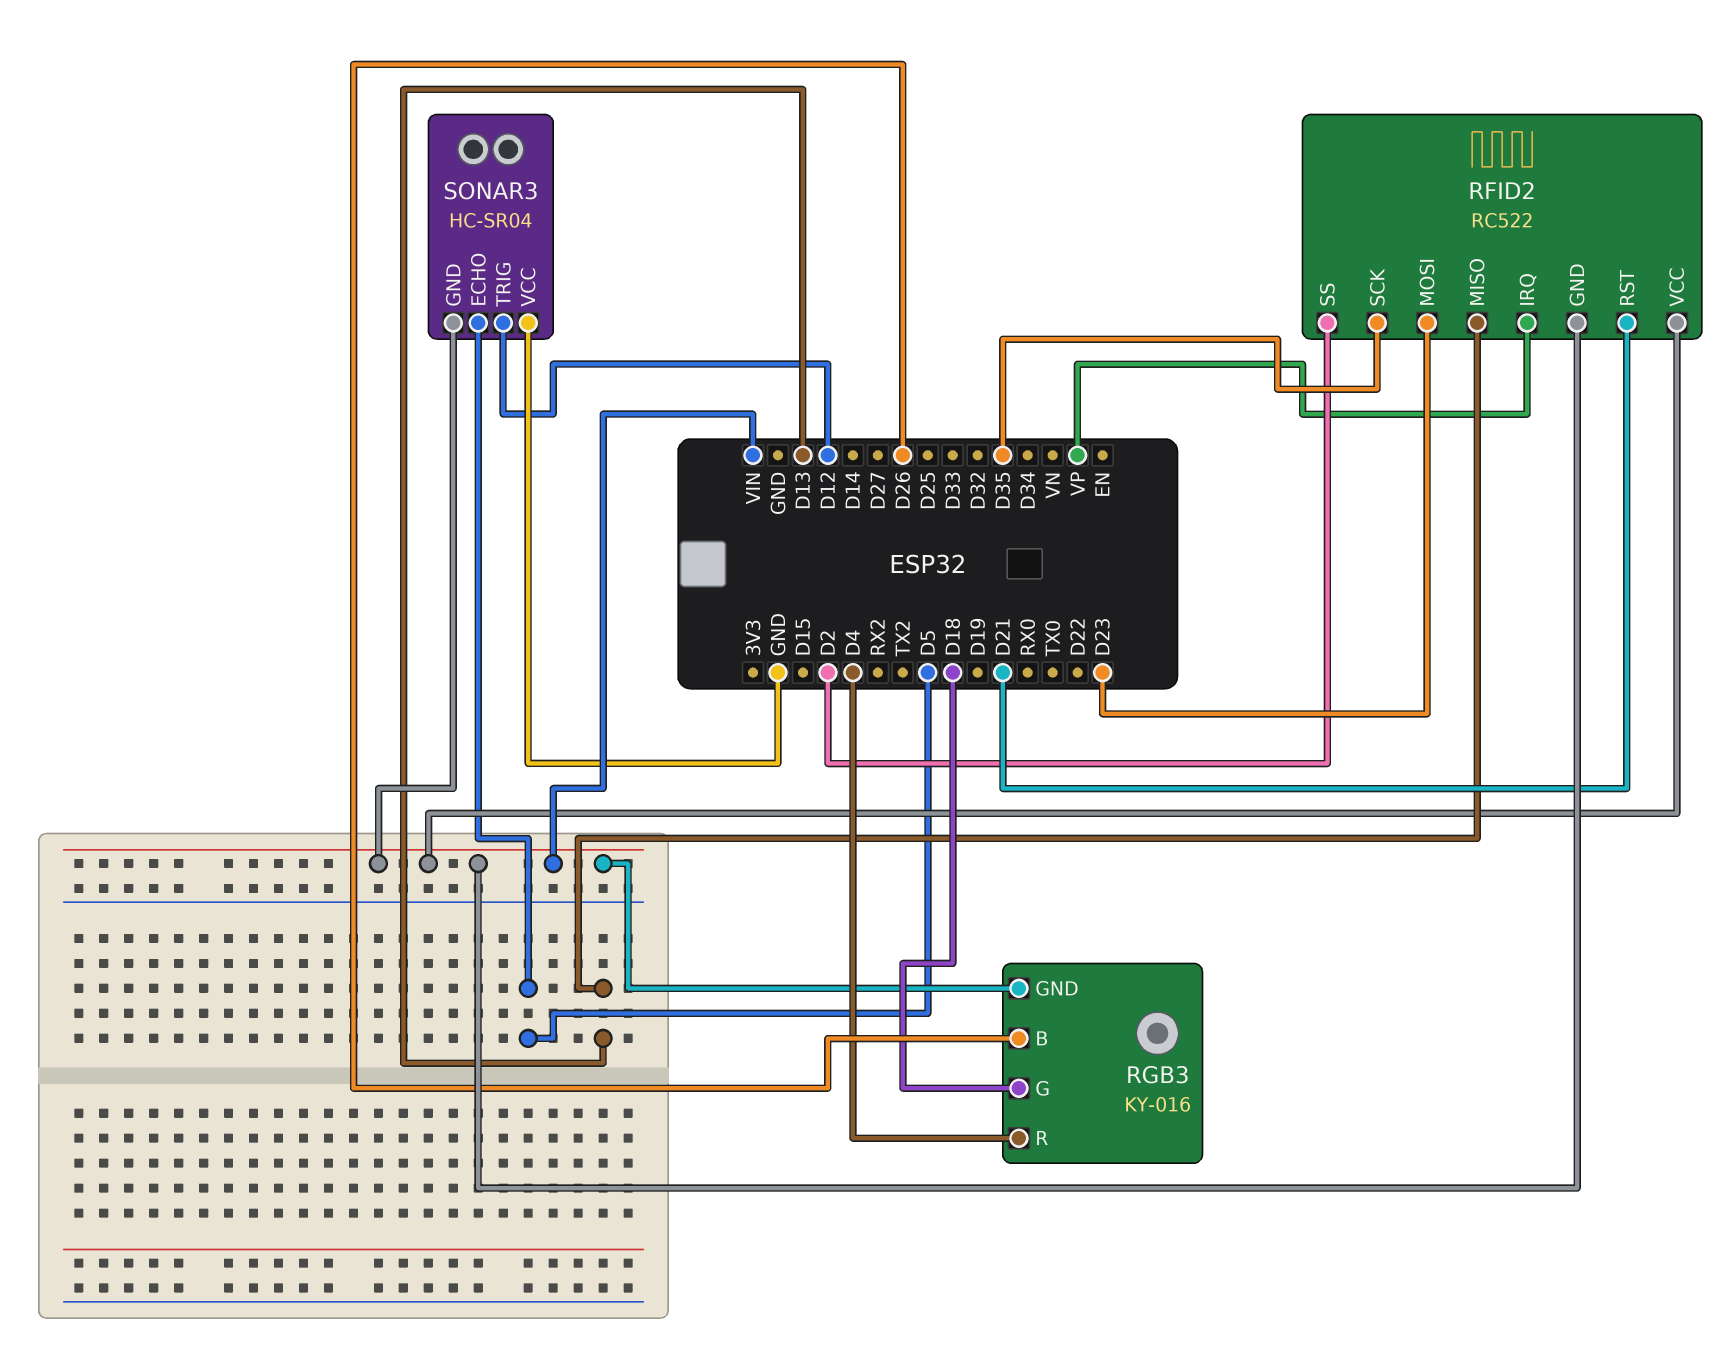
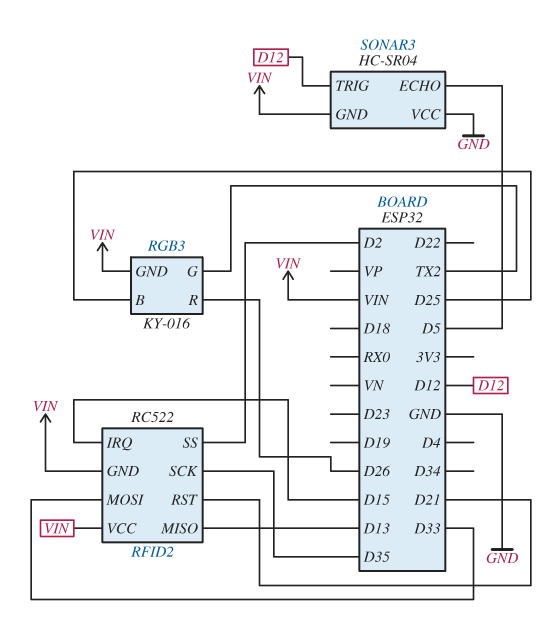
RFID2 pin IRQ: VP -> D15
RFID2 pin MOSI: D23 -> D33
RGB3 pin B: D26 -> D25
RGB3 pin G: D18 -> TX2
RGB3 pin R: D4 -> D26

